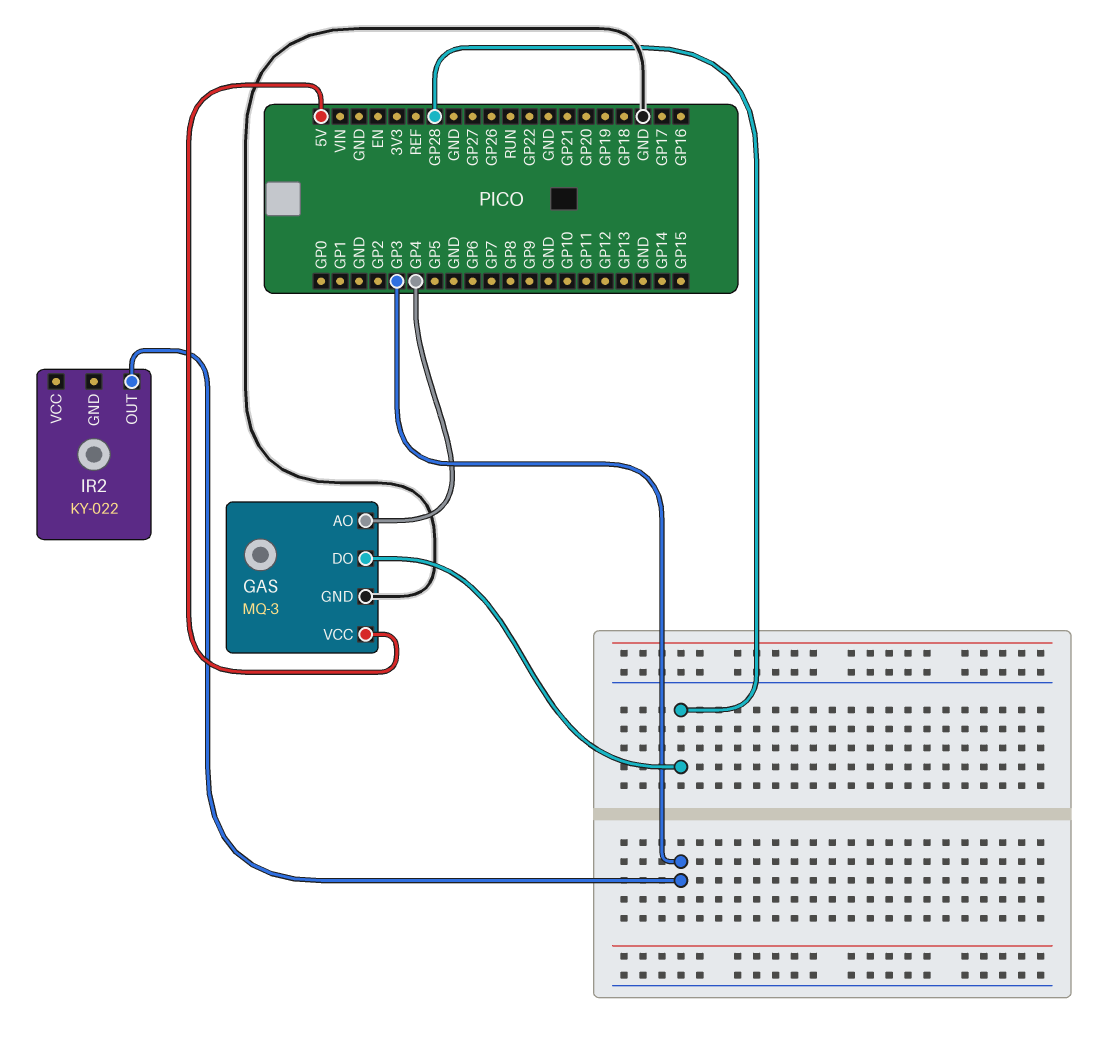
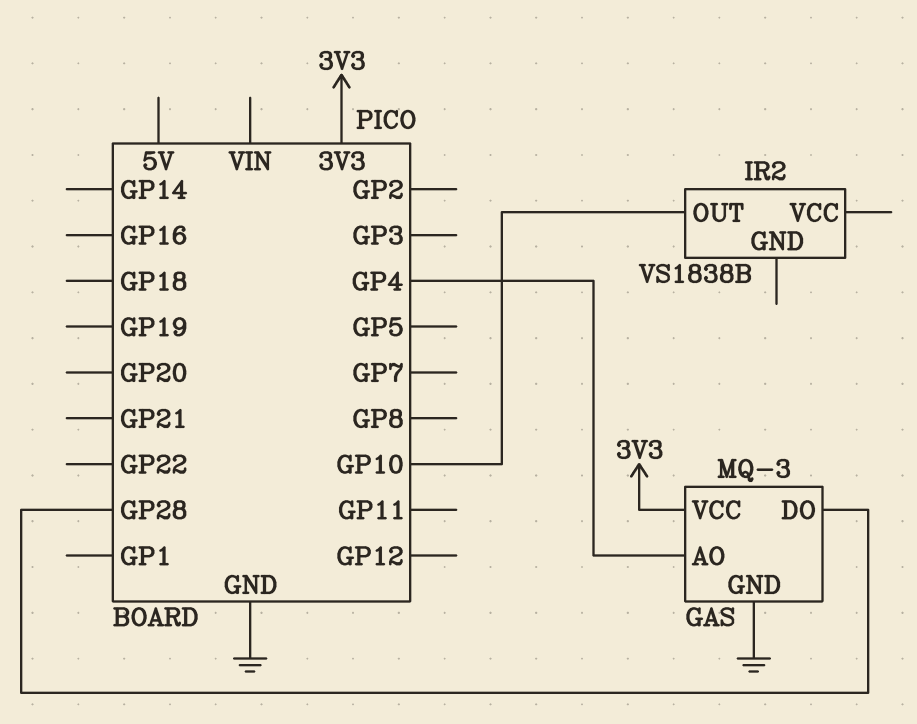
GAS pin VCC: 5V -> 3V3
IR2: KY-022 -> VS1838B
IR2 pin OUT: GP3 -> GP10

